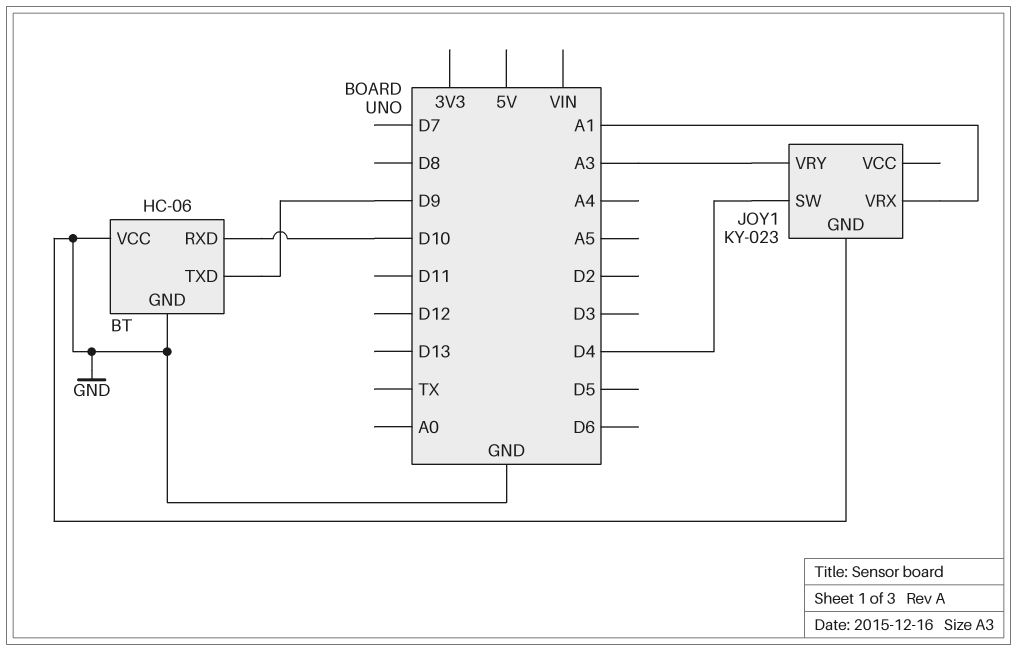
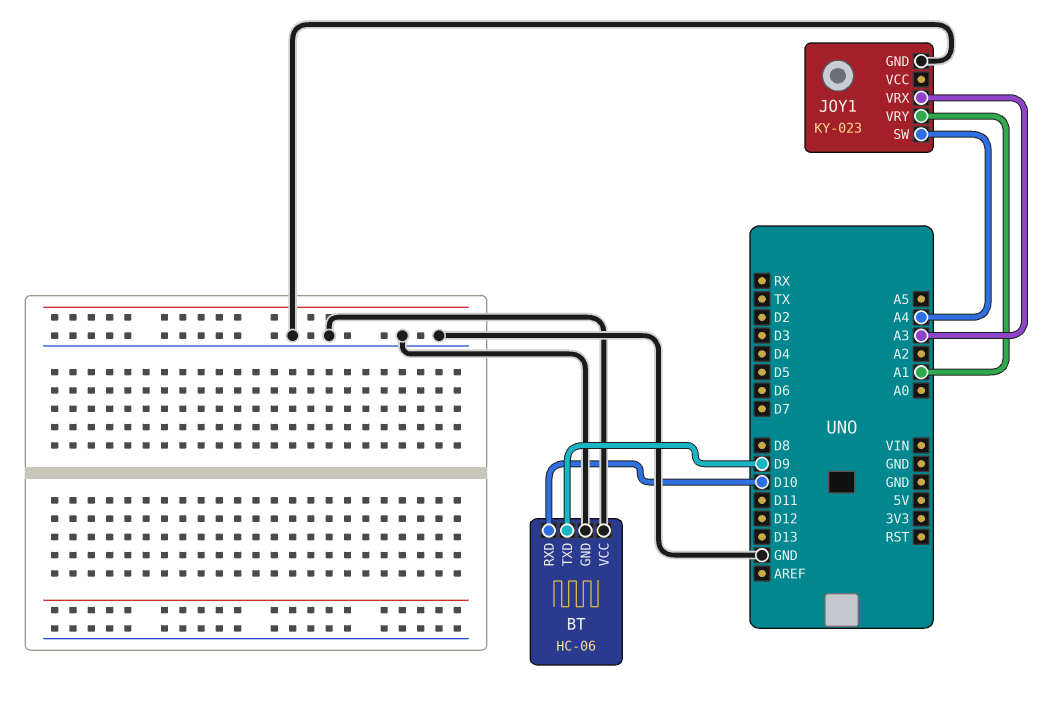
JOY1 pin SW: D4 -> A4
JOY1 pin VRX: A1 -> A3
JOY1 pin VRY: A3 -> A1

